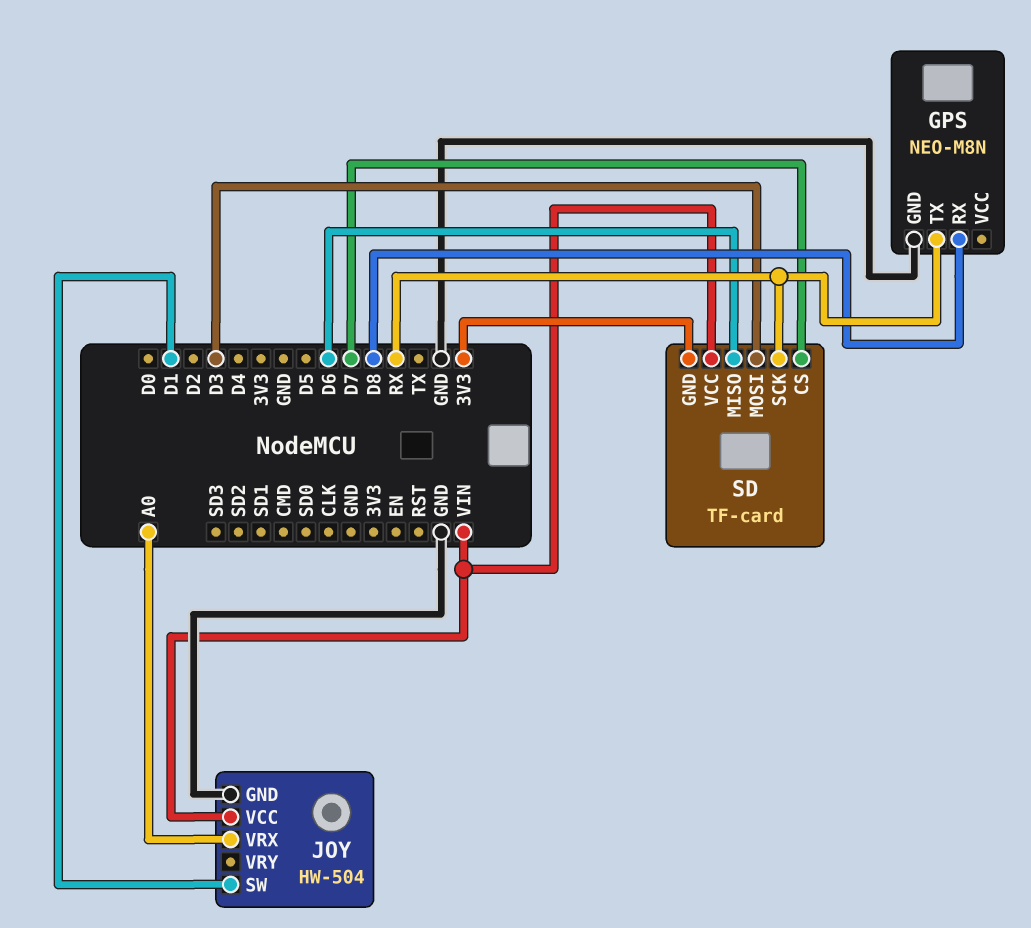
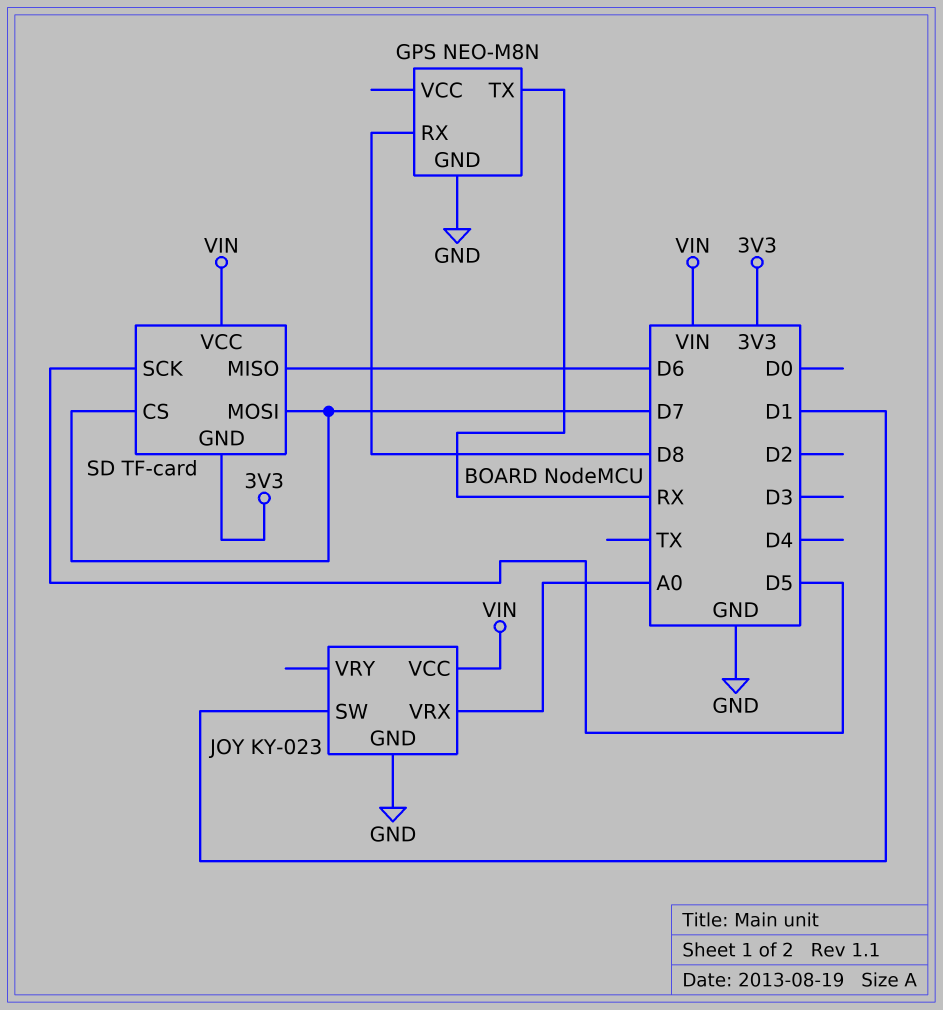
JOY: HW-504 -> KY-023
SD pin MOSI: D3 -> D7
SD pin SCK: RX -> D5

